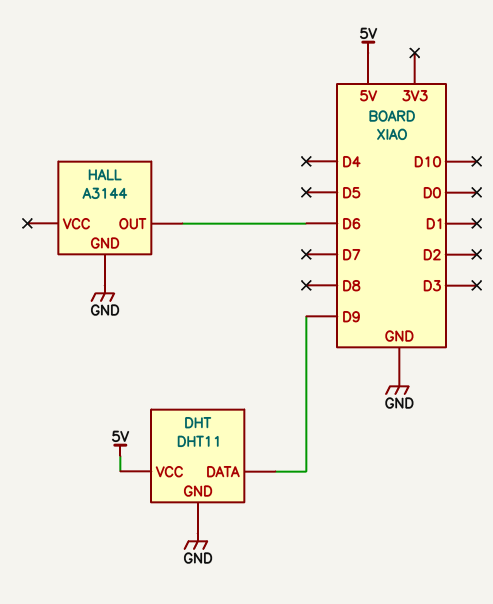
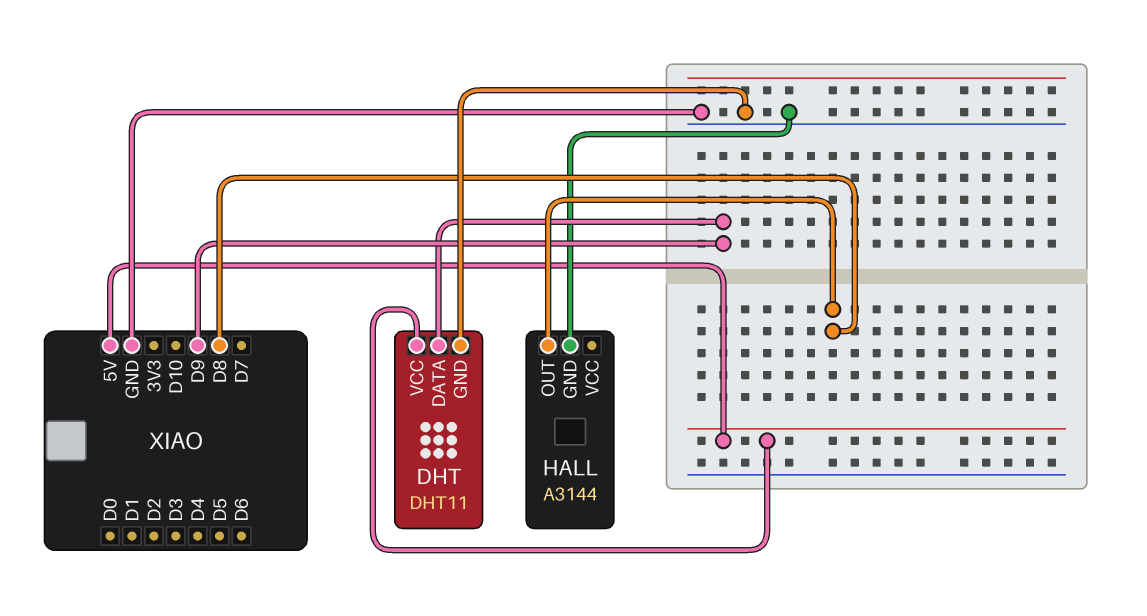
HALL pin OUT: D6 -> D8

